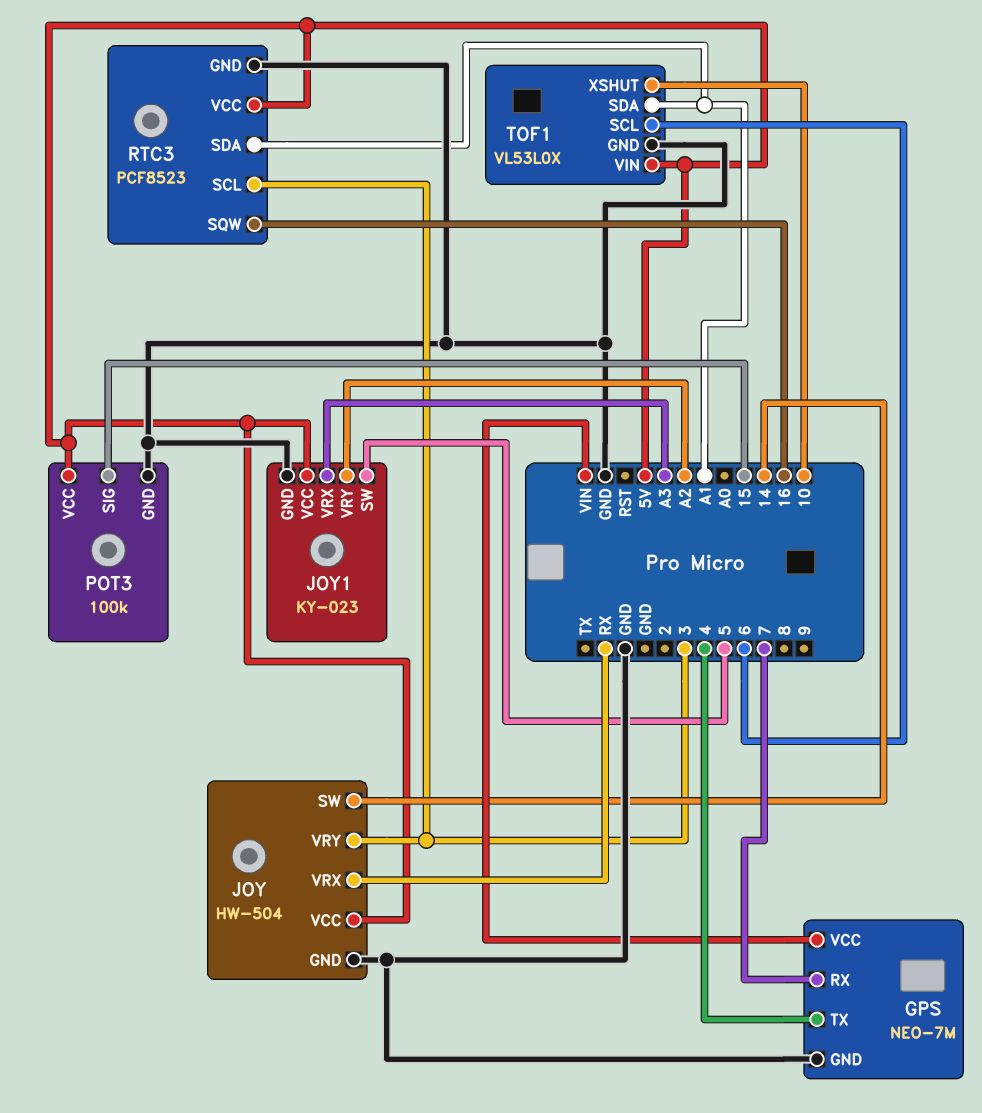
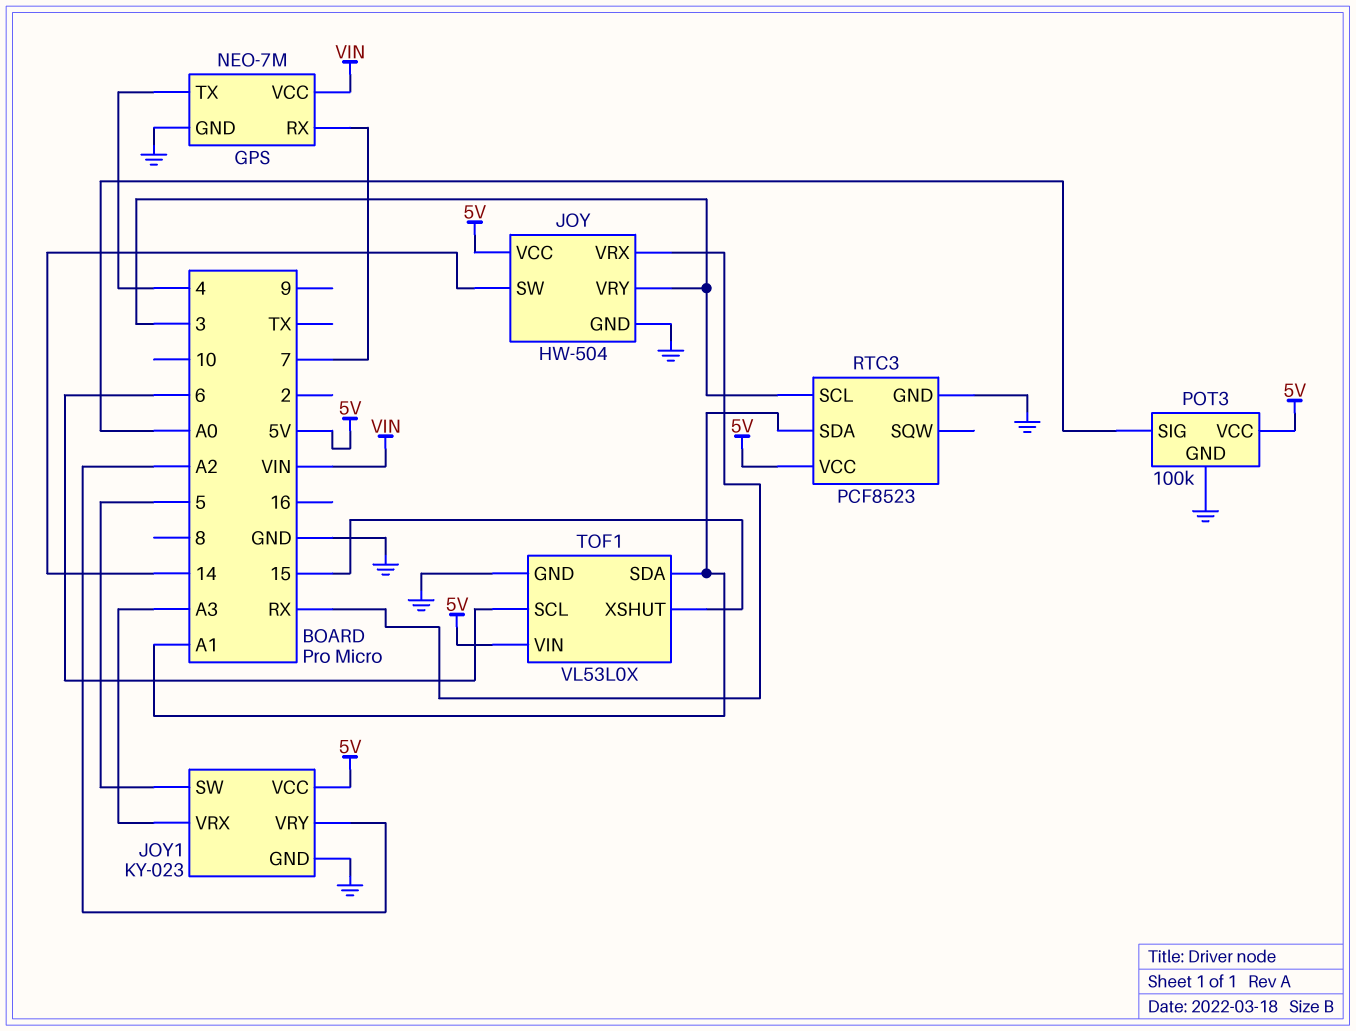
POT3 pin SIG: 15 -> A0
RTC3 pin SQW: 16 -> none
TOF1 pin XSHUT: 10 -> 15

